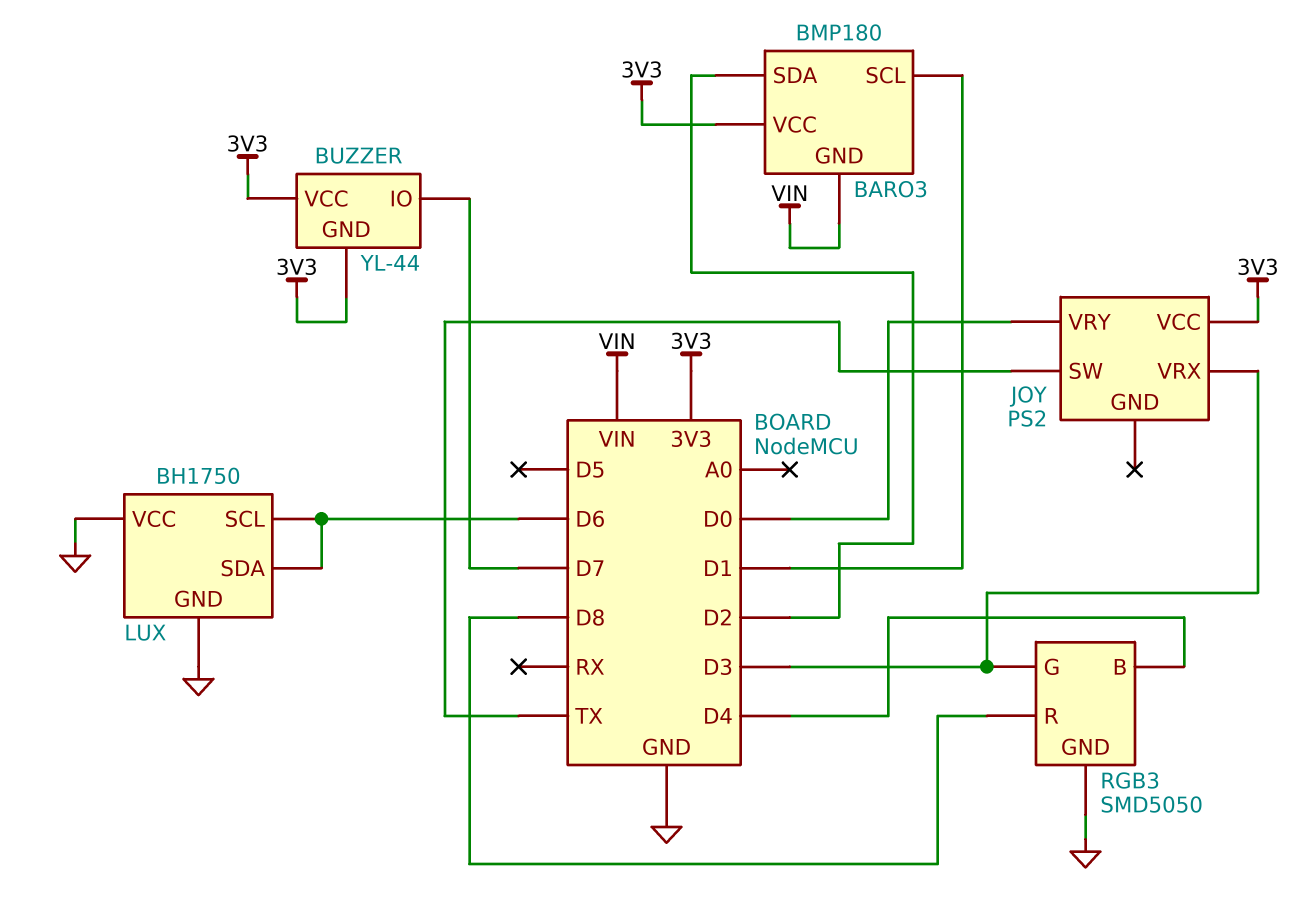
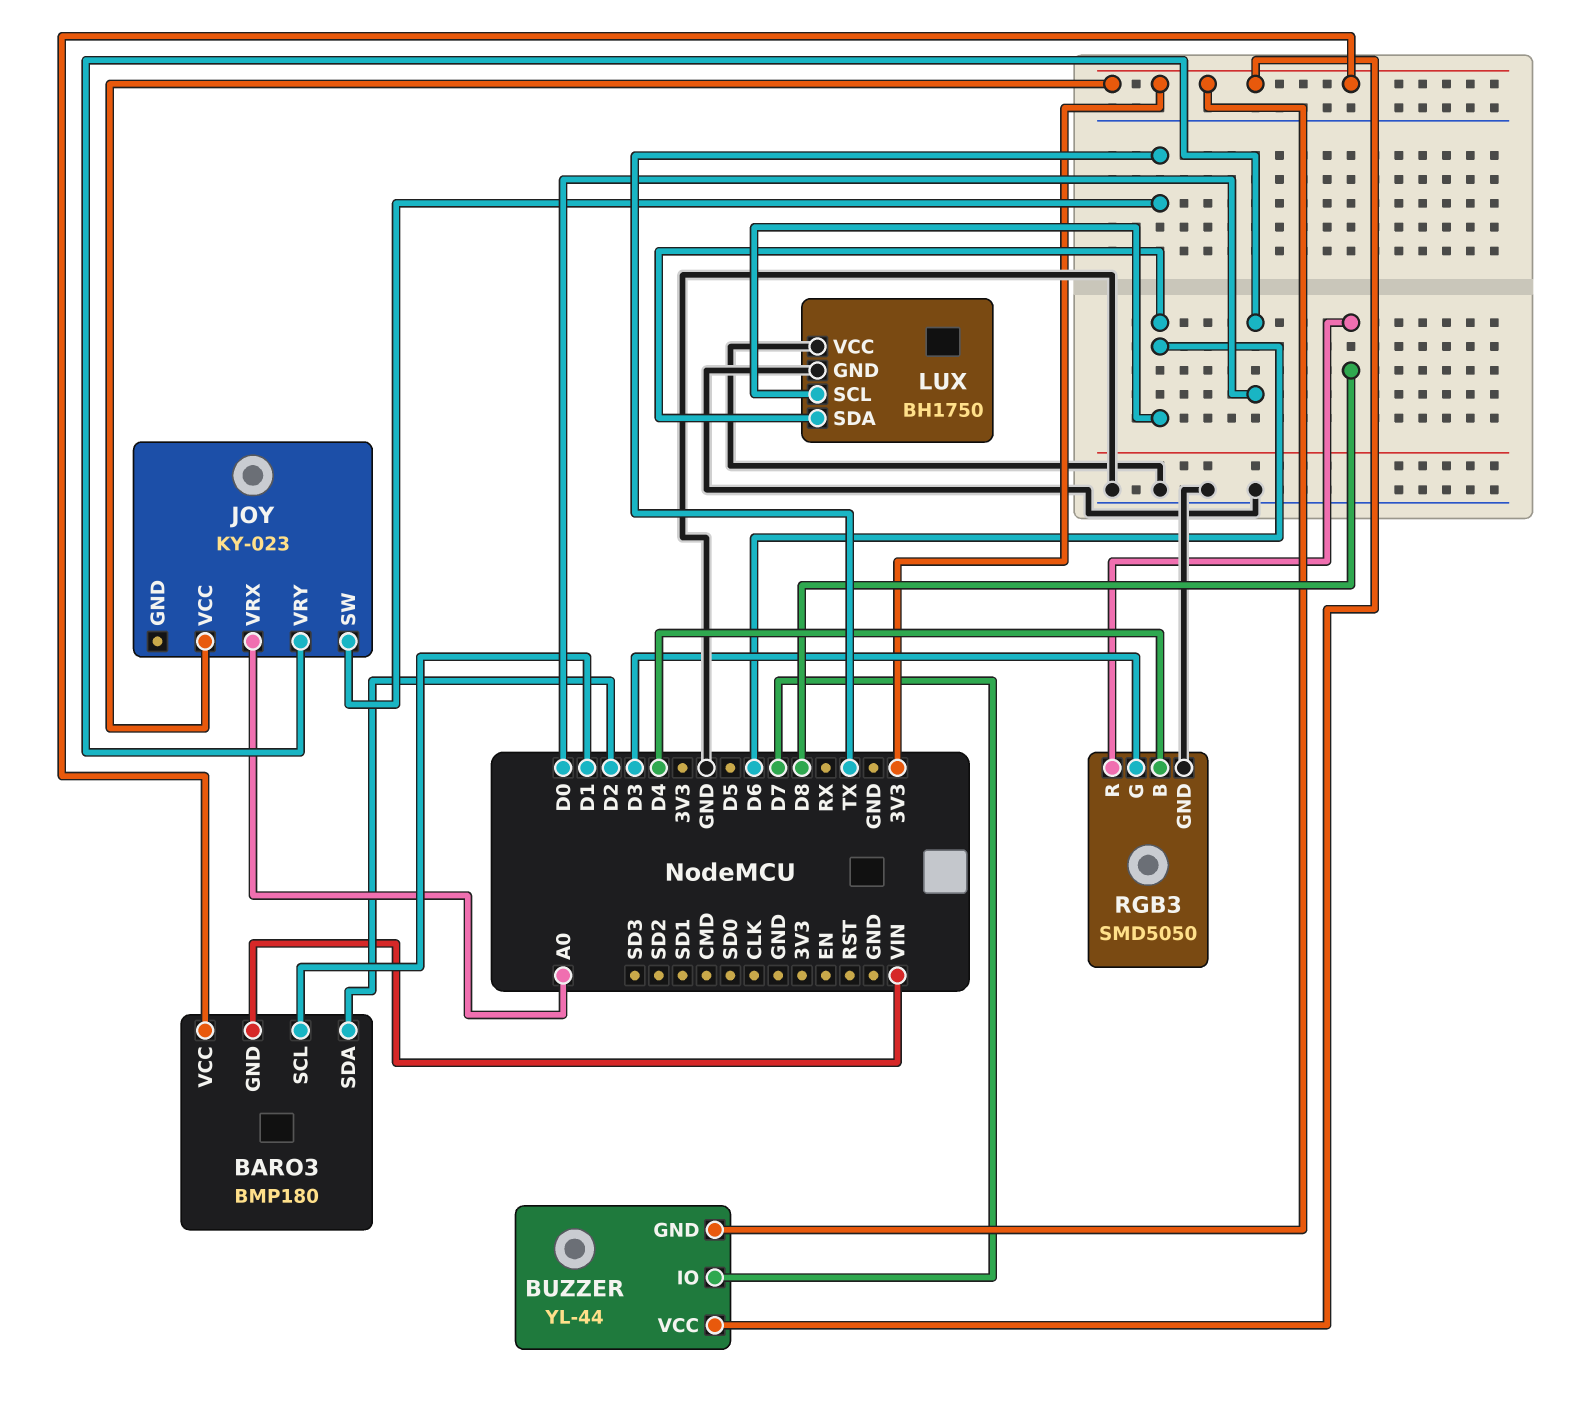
JOY: PS2 -> KY-023
JOY pin VRX: D3 -> A0

